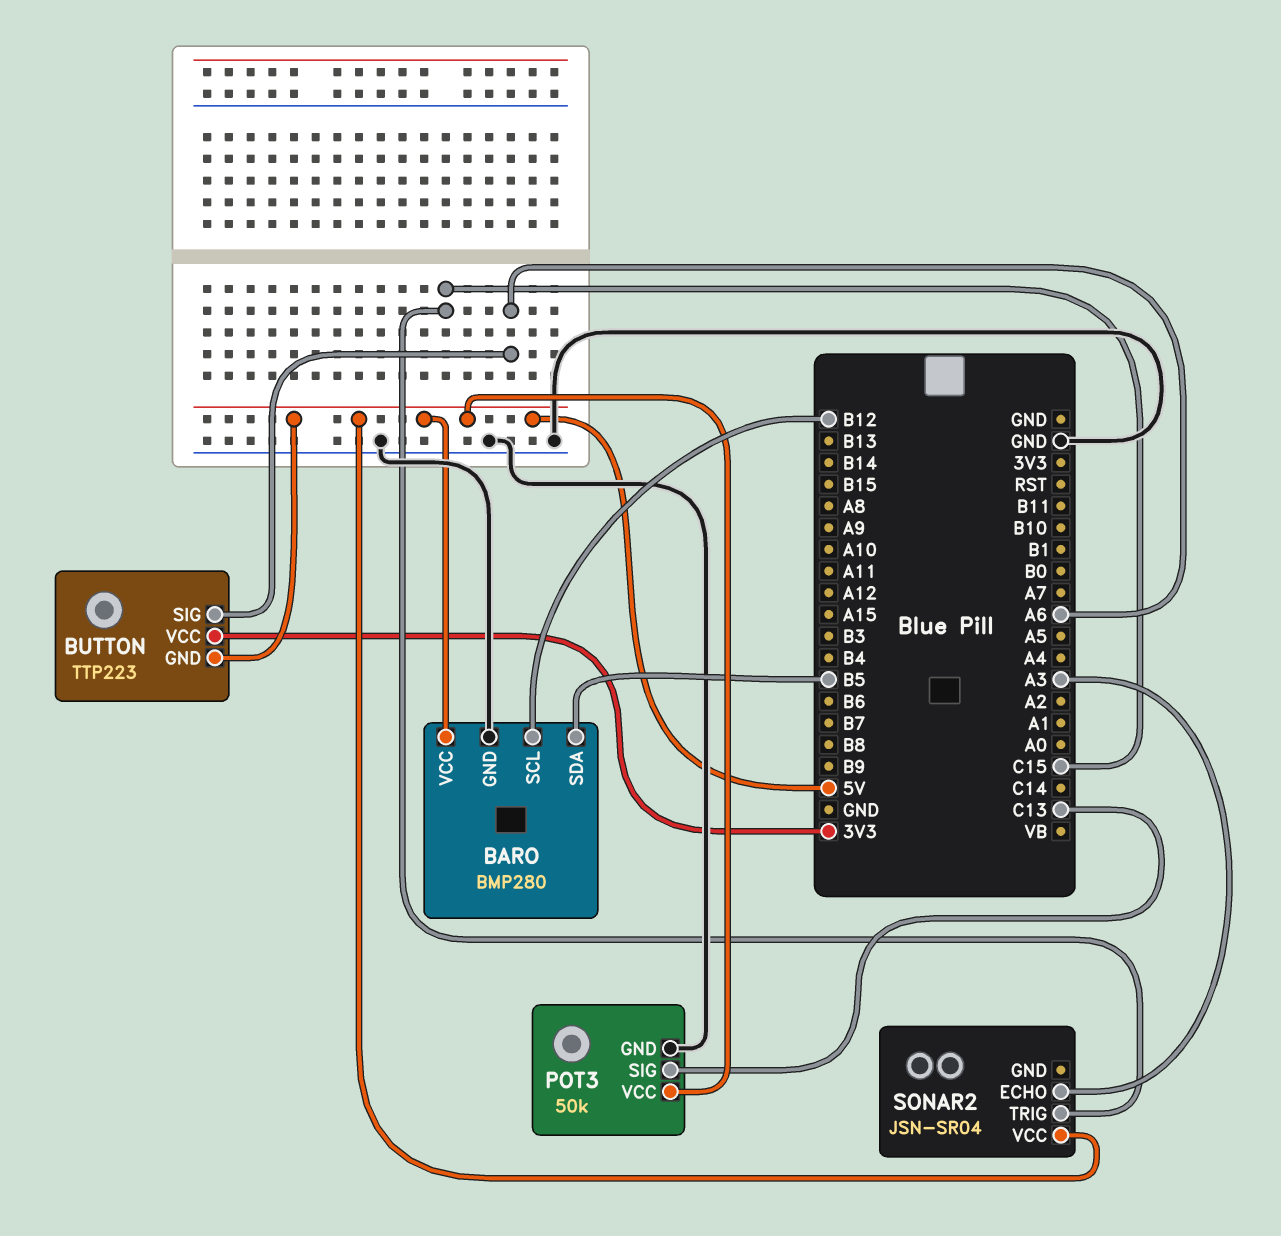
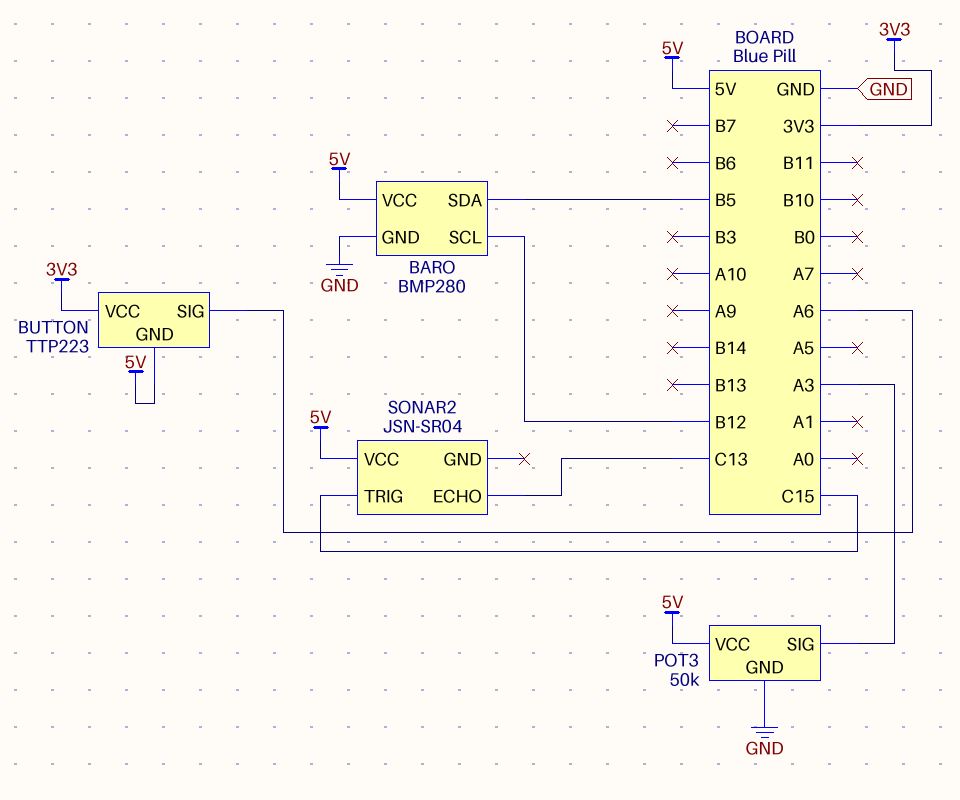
POT3 pin SIG: C13 -> A3
SONAR2 pin ECHO: A3 -> C13

